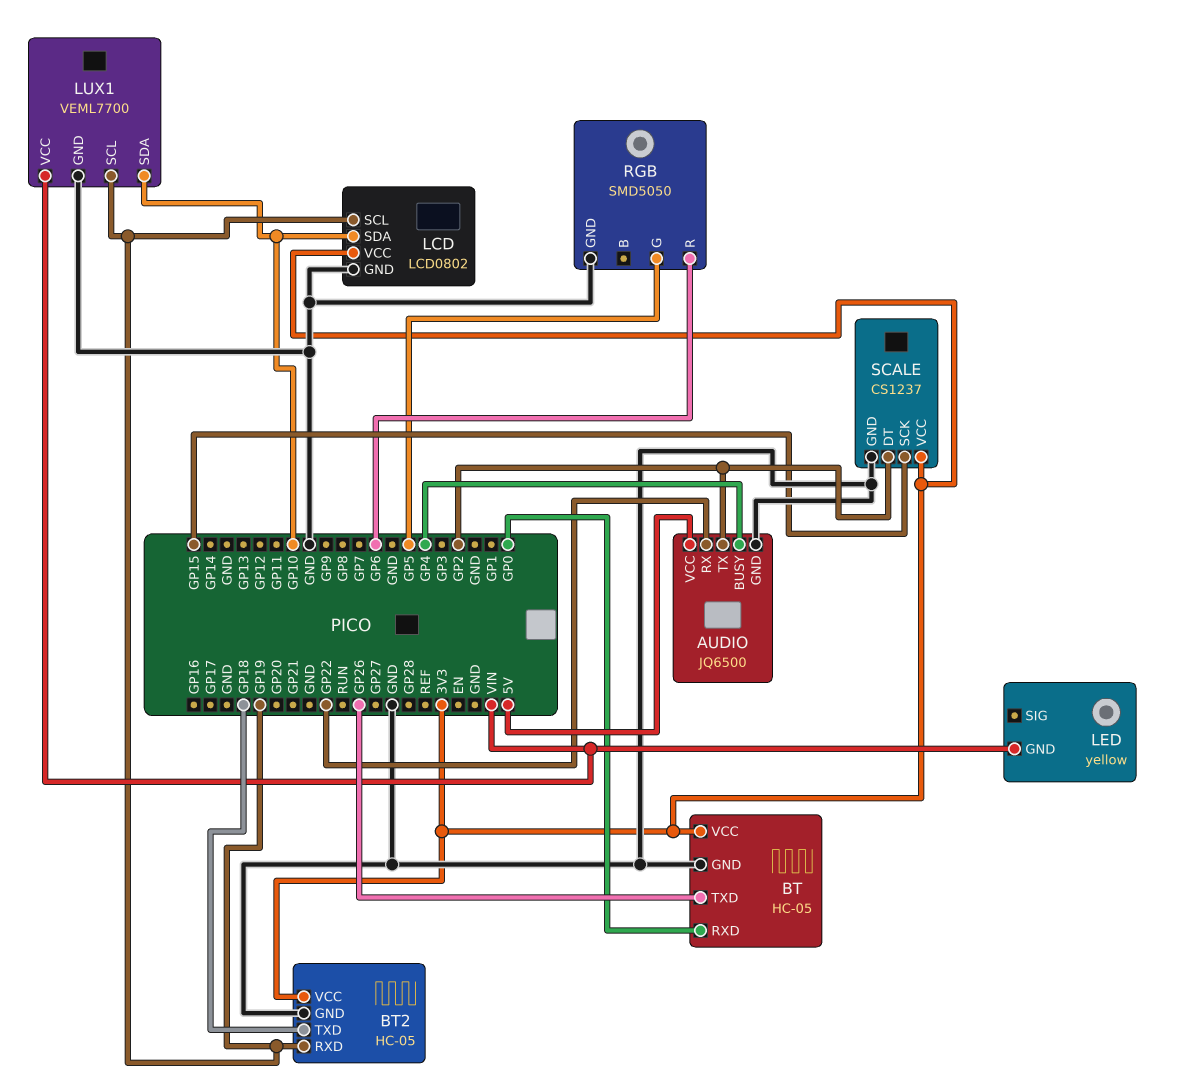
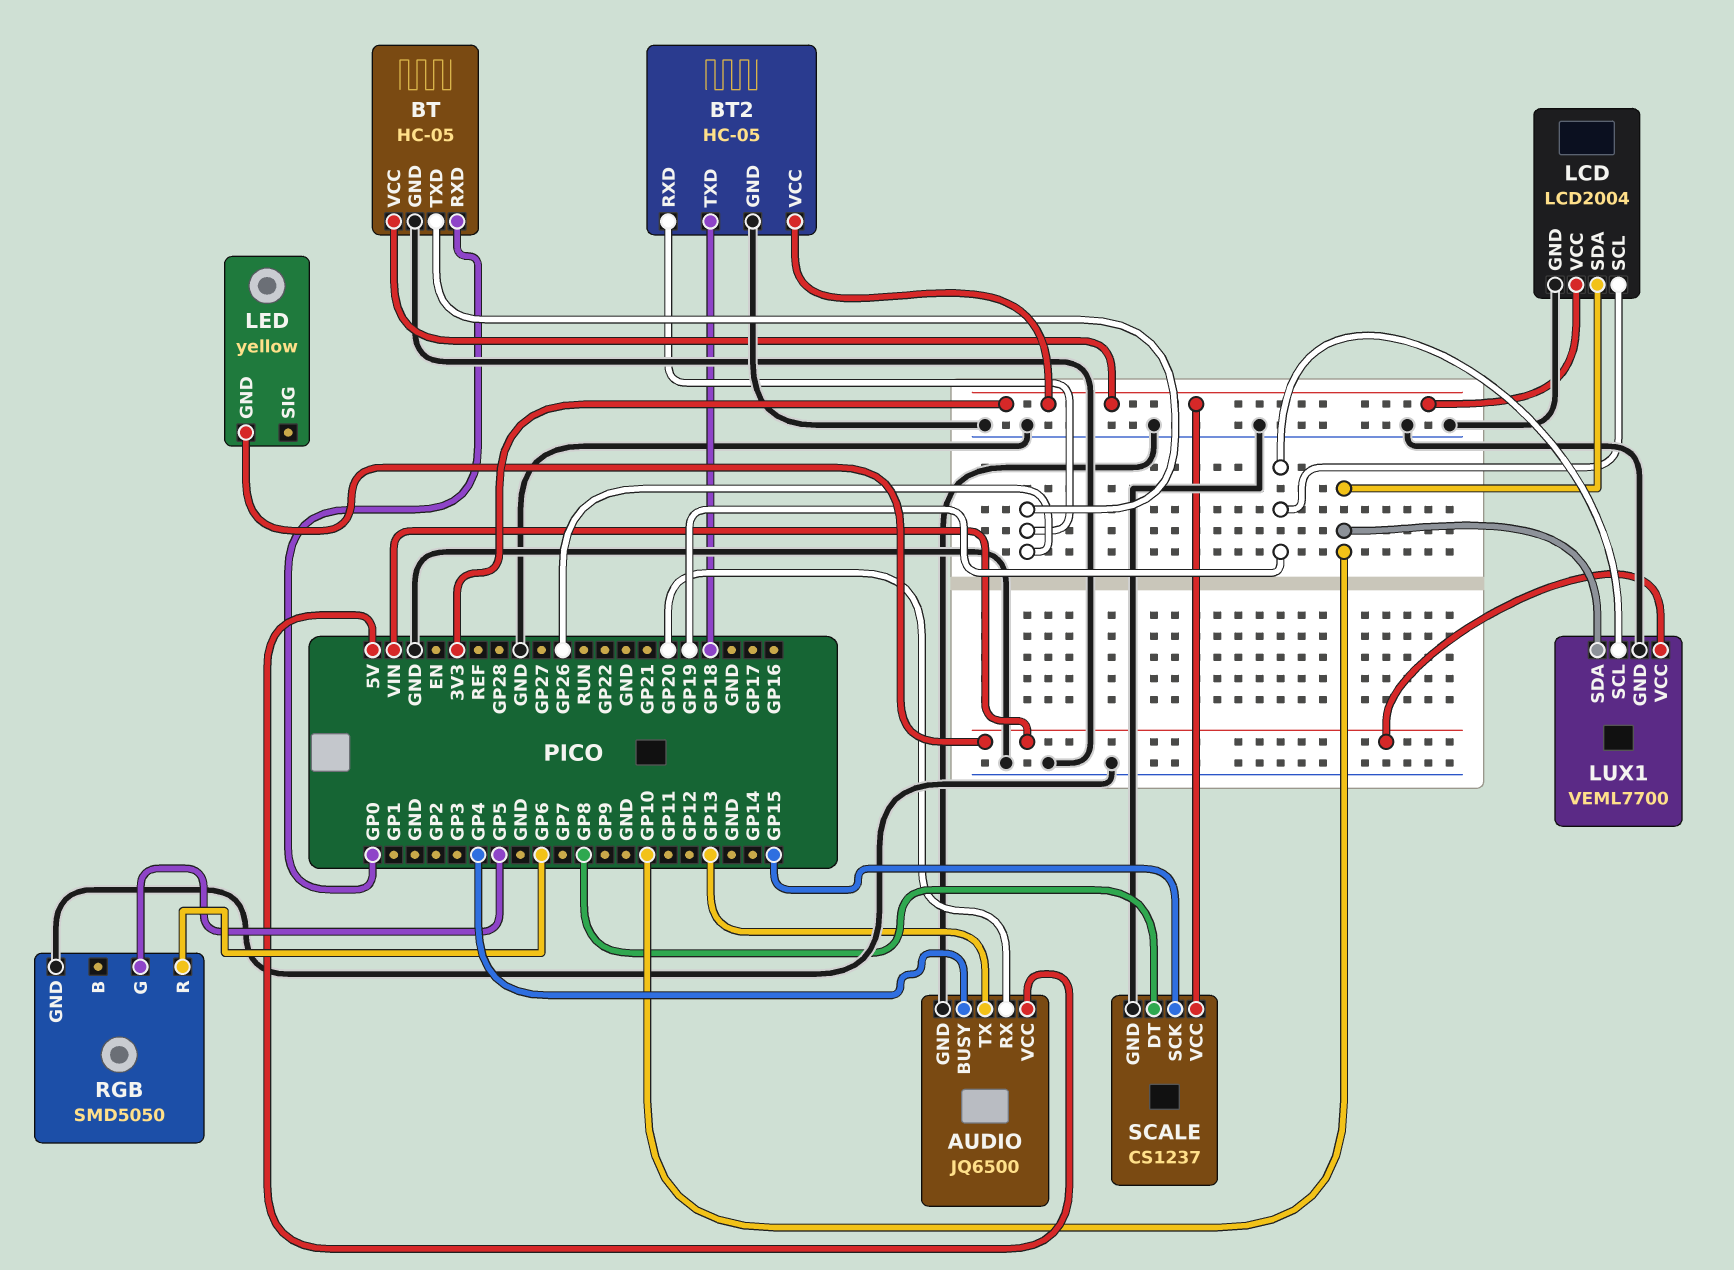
AUDIO pin RX: GP22 -> GP20
AUDIO pin TX: GP2 -> GP13
BT2 pin RXD: GP19 -> GP26
LCD: LCD0802 -> LCD2004
SCALE pin DT: GP2 -> GP8

